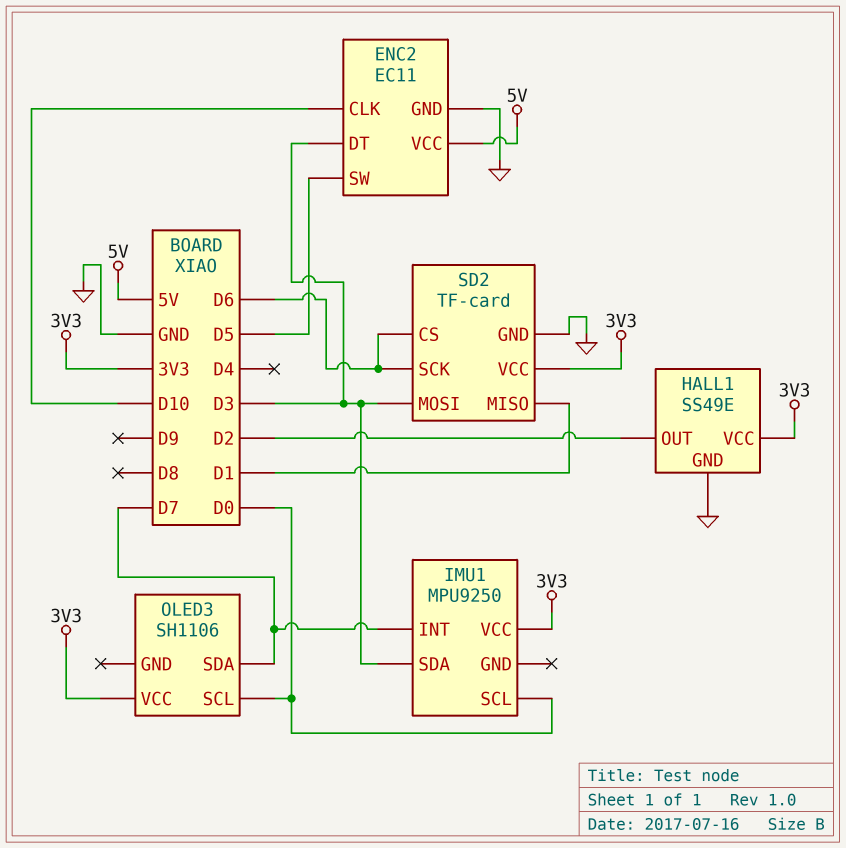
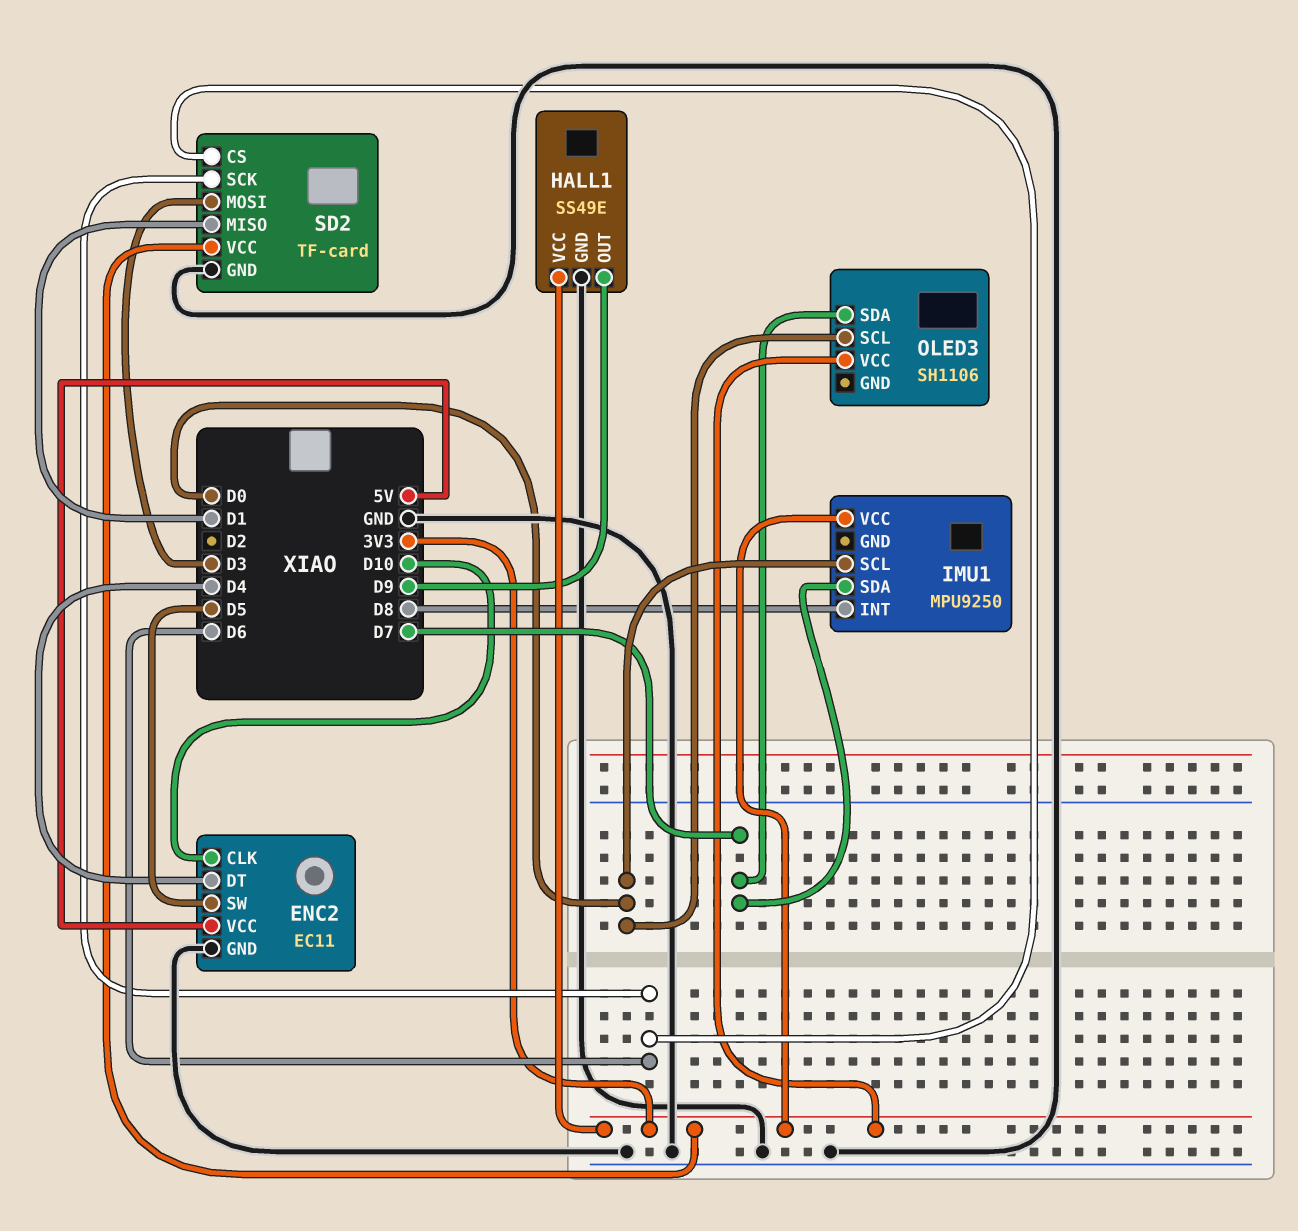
ENC2 pin DT: D3 -> D4
HALL1 pin OUT: D2 -> D9
IMU1 pin INT: D7 -> D8
IMU1 pin SDA: D3 -> D7

